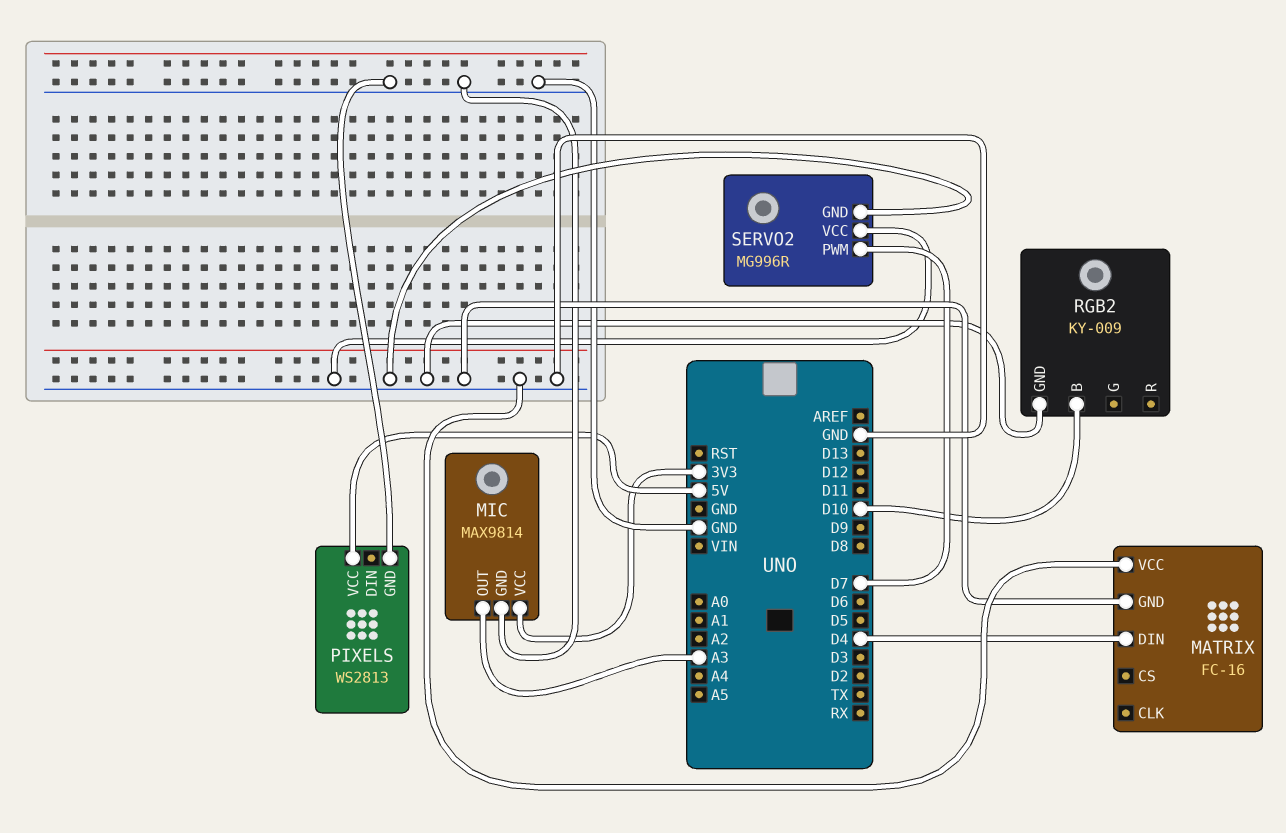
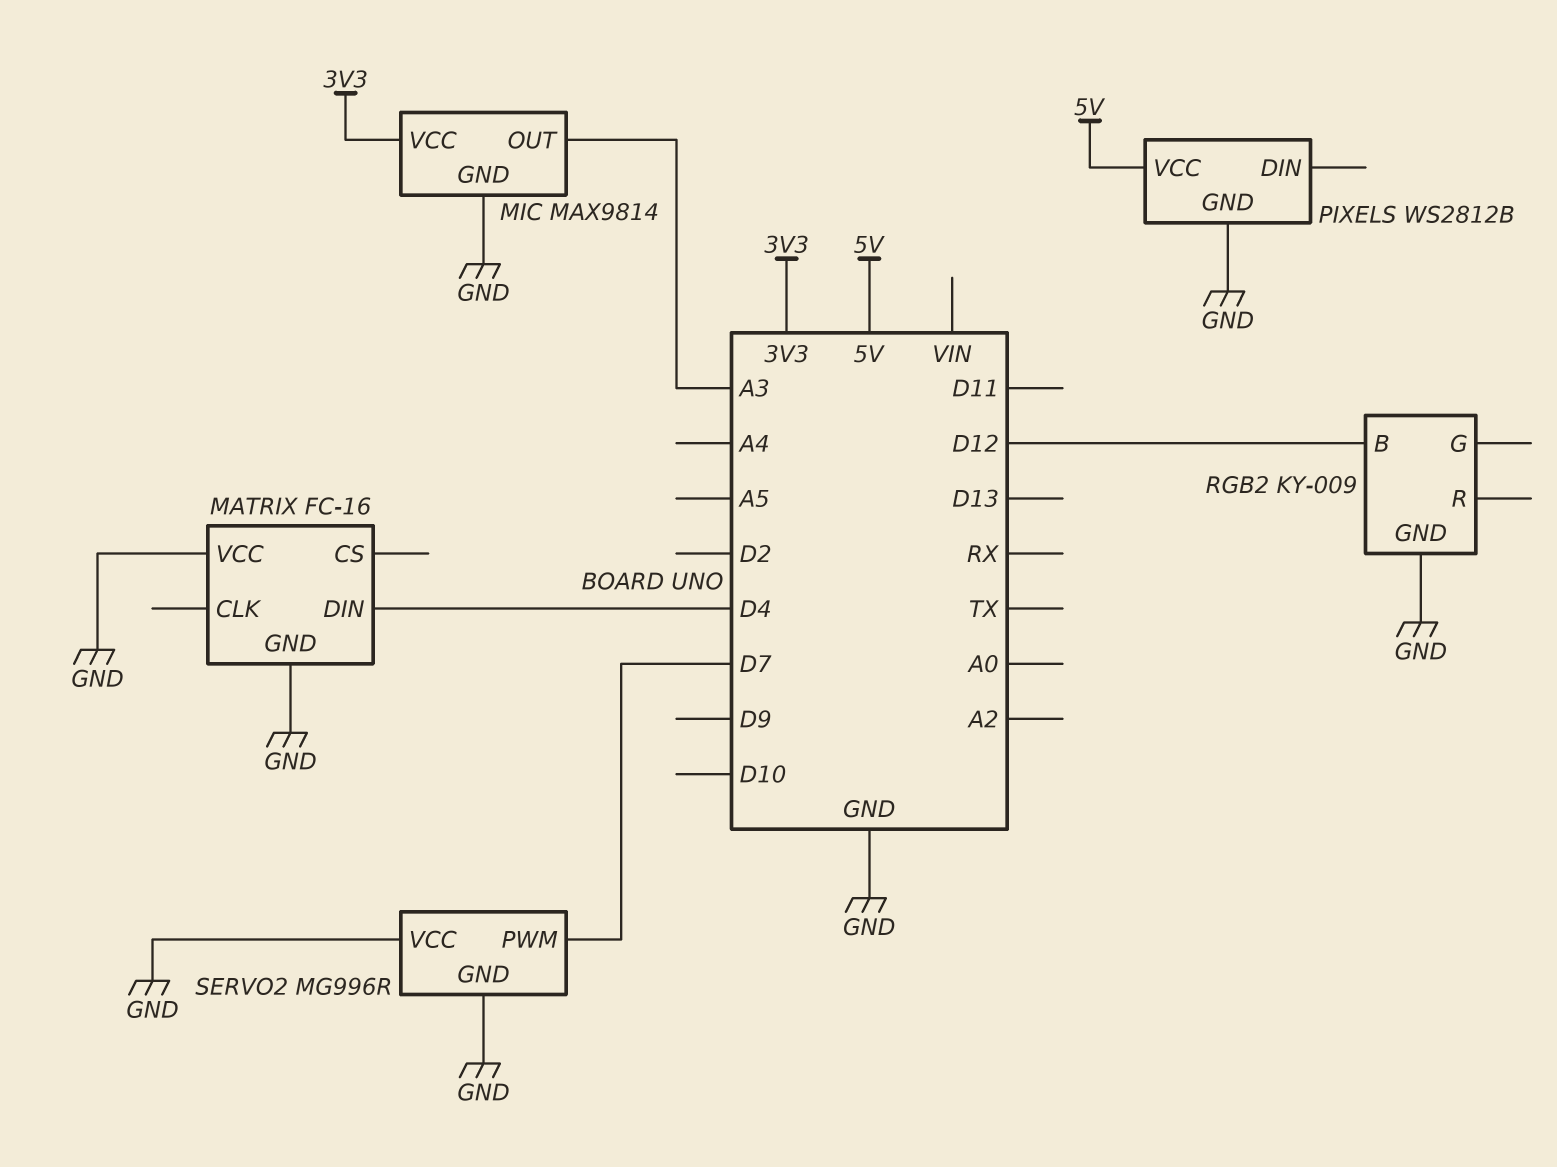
PIXELS: WS2813 -> WS2812B
RGB2 pin B: D10 -> D12

